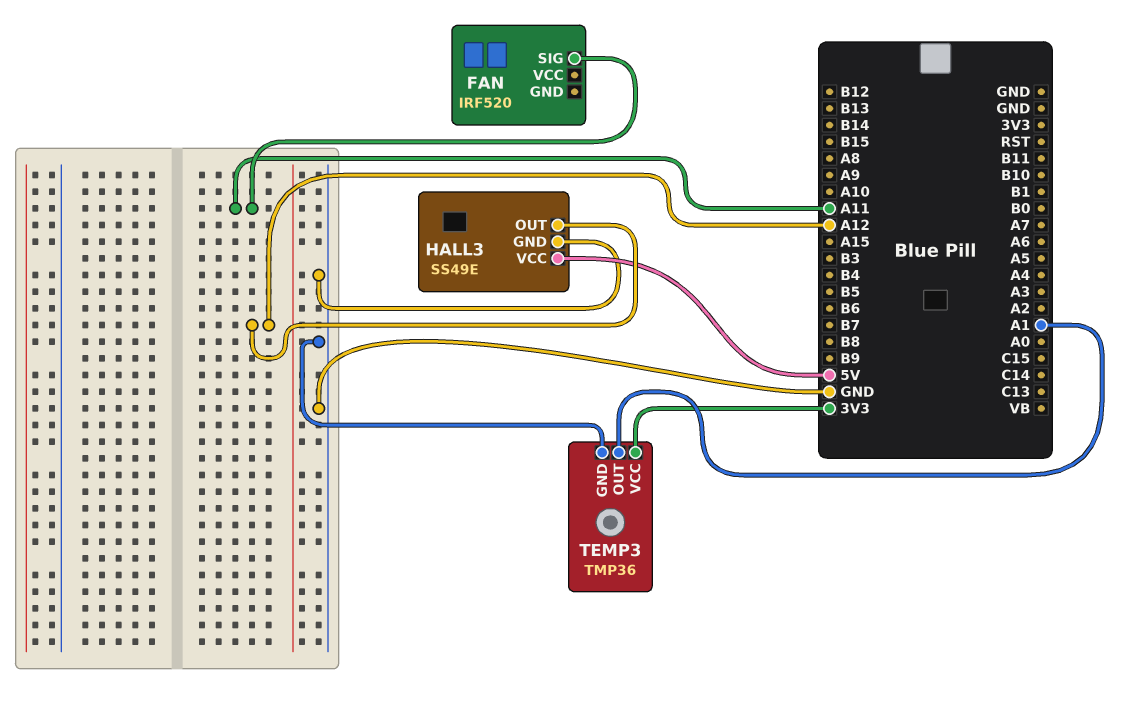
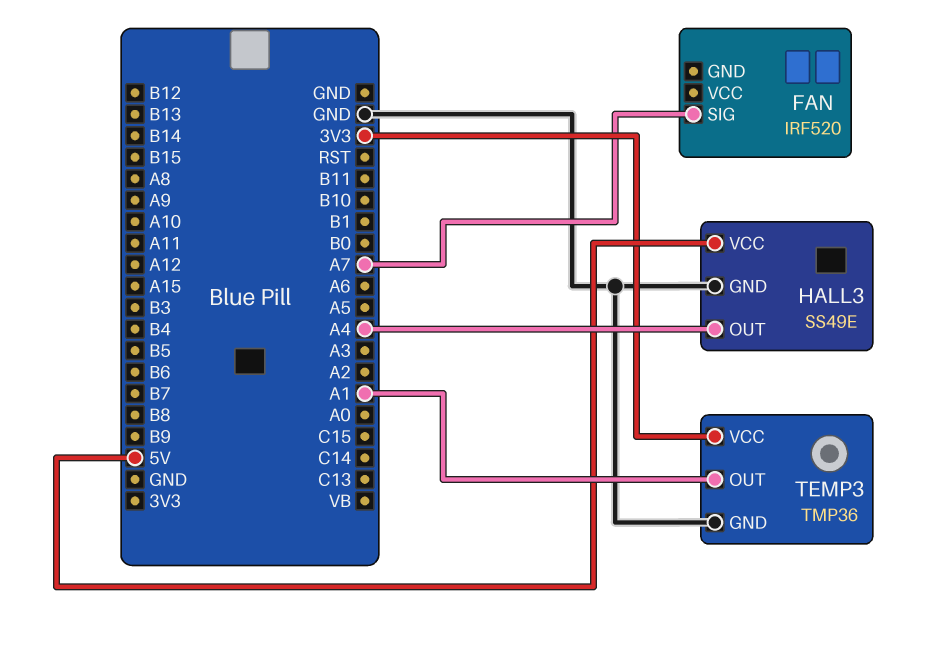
FAN pin SIG: A11 -> A7
HALL3 pin OUT: A12 -> A4

